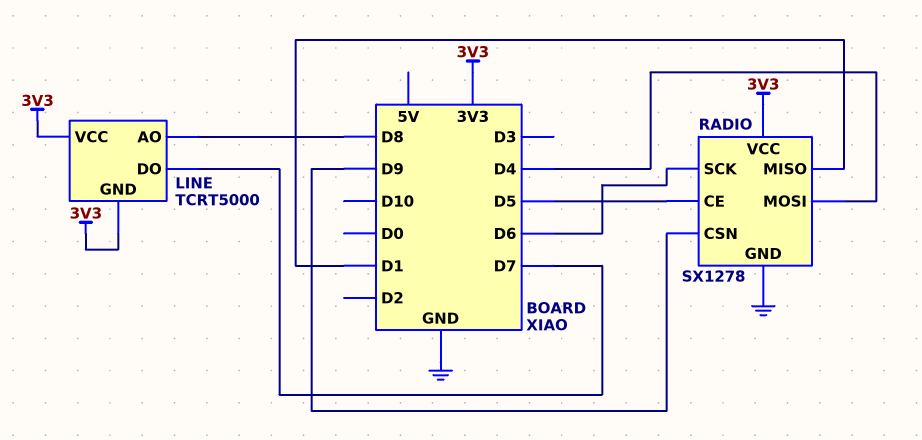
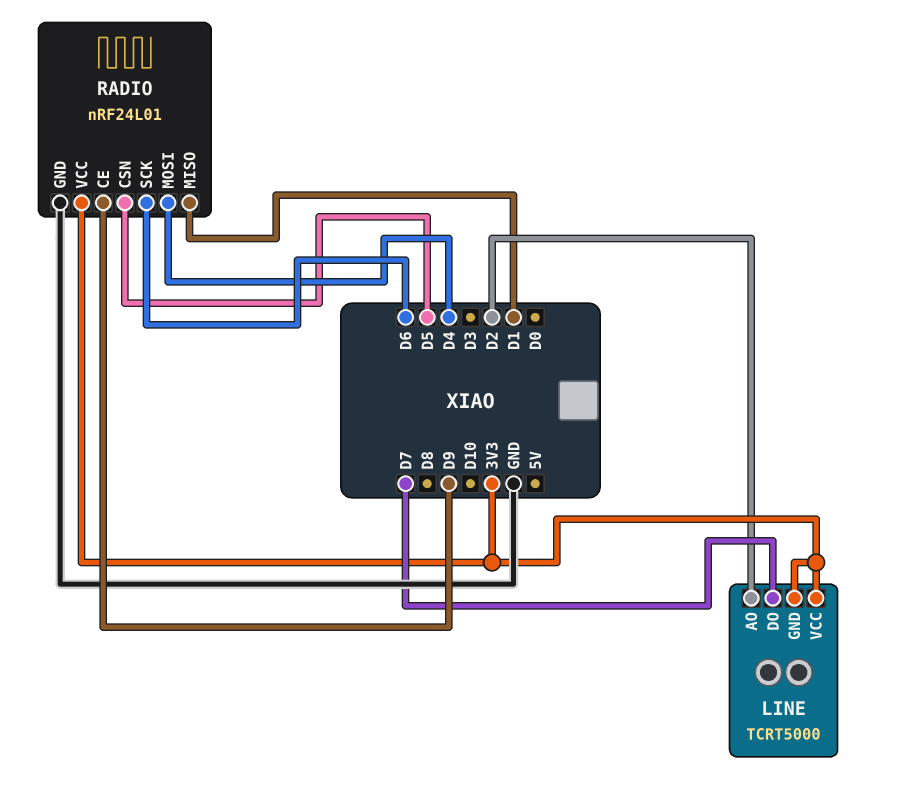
LINE pin AO: D8 -> D2
RADIO: SX1278 -> nRF24L01
RADIO pin CE: D5 -> D9
RADIO pin CSN: D9 -> D5

